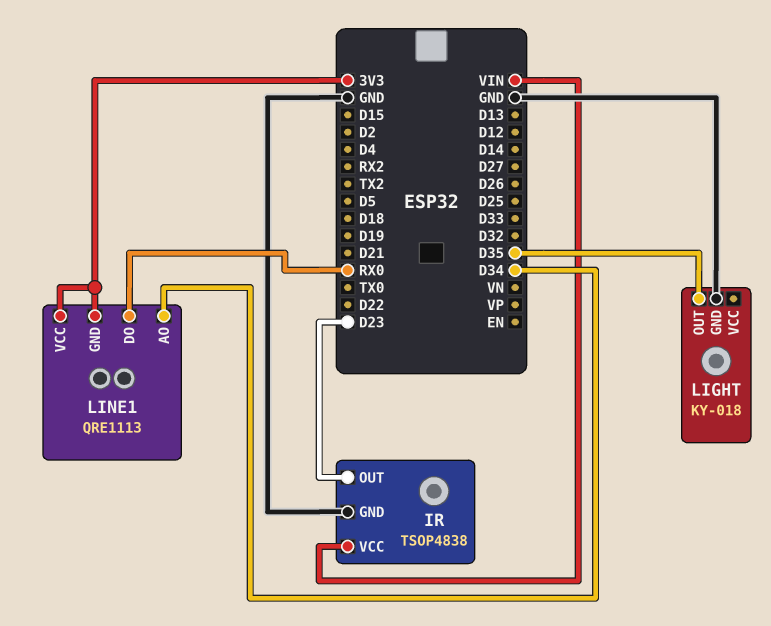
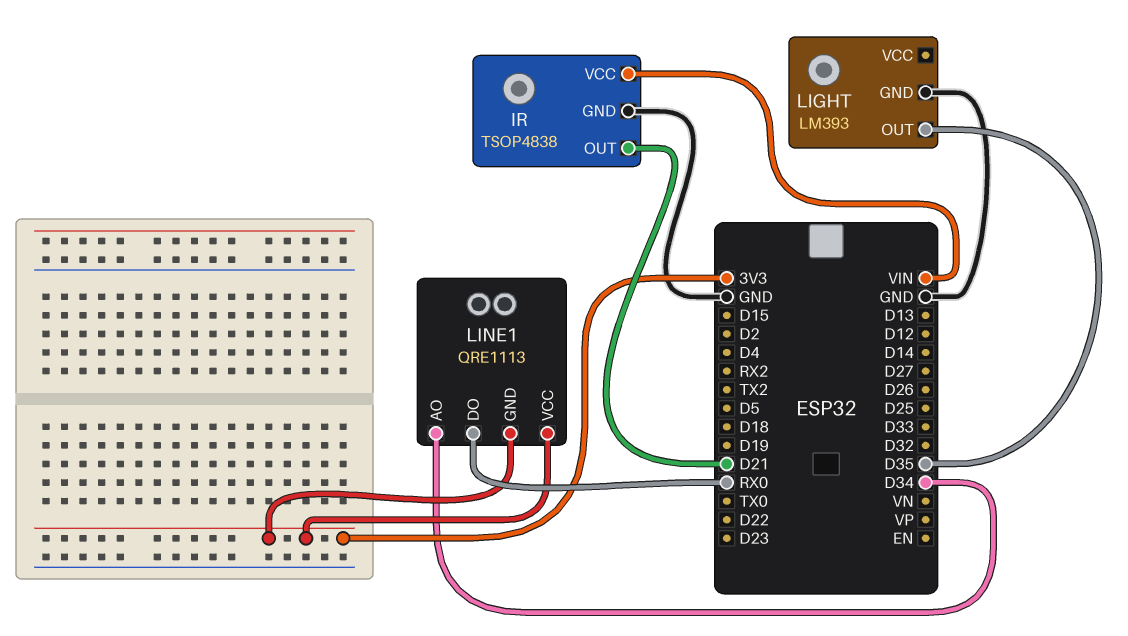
IR pin OUT: D23 -> D21
LIGHT: KY-018 -> LM393

